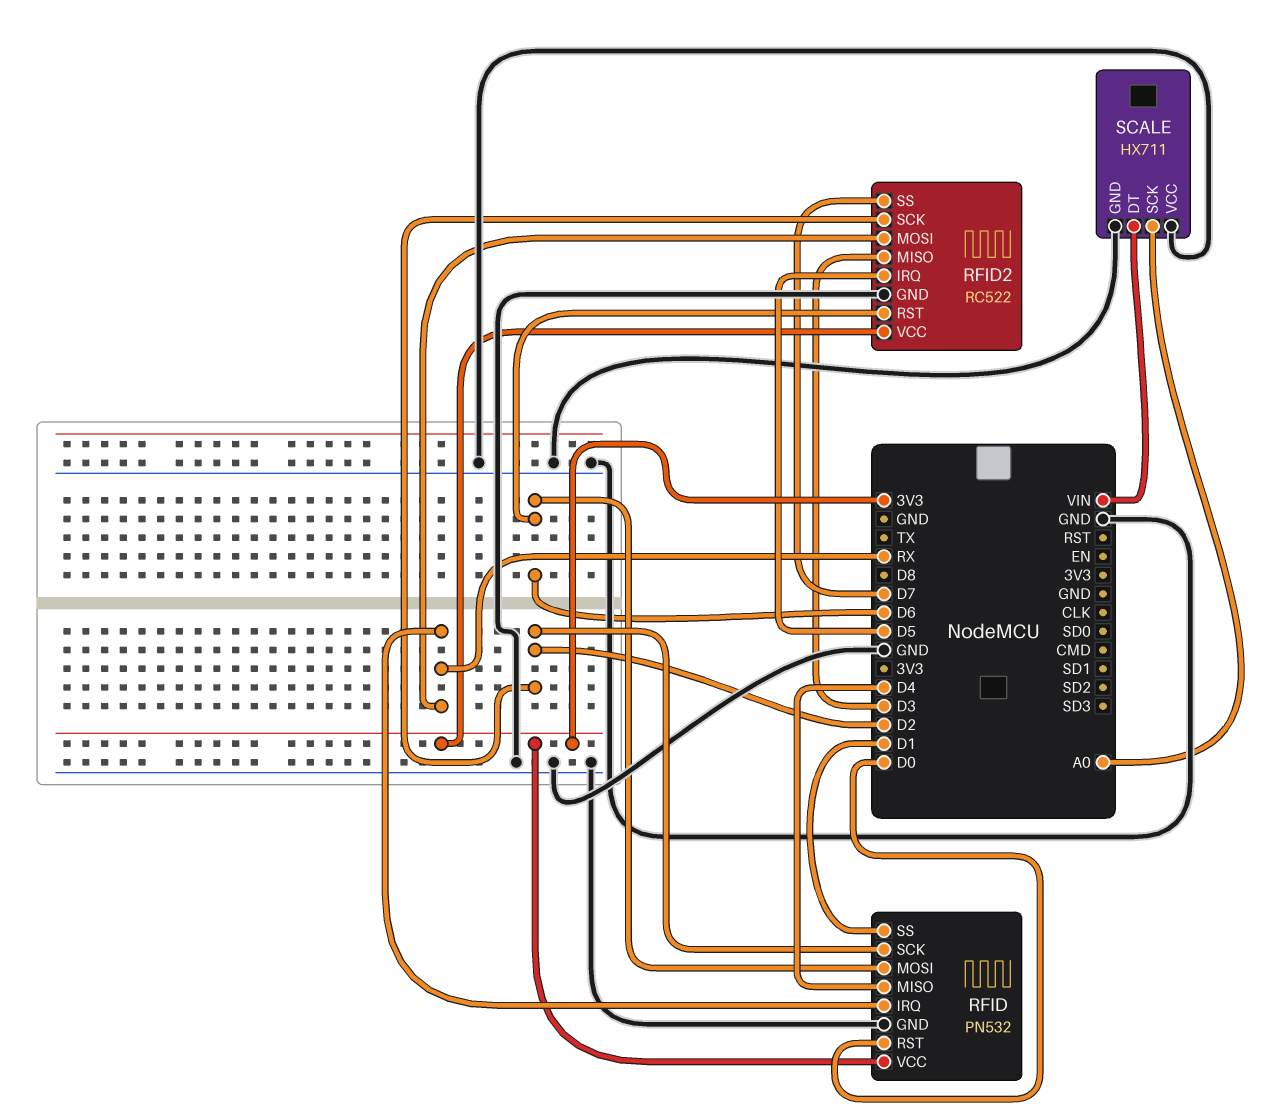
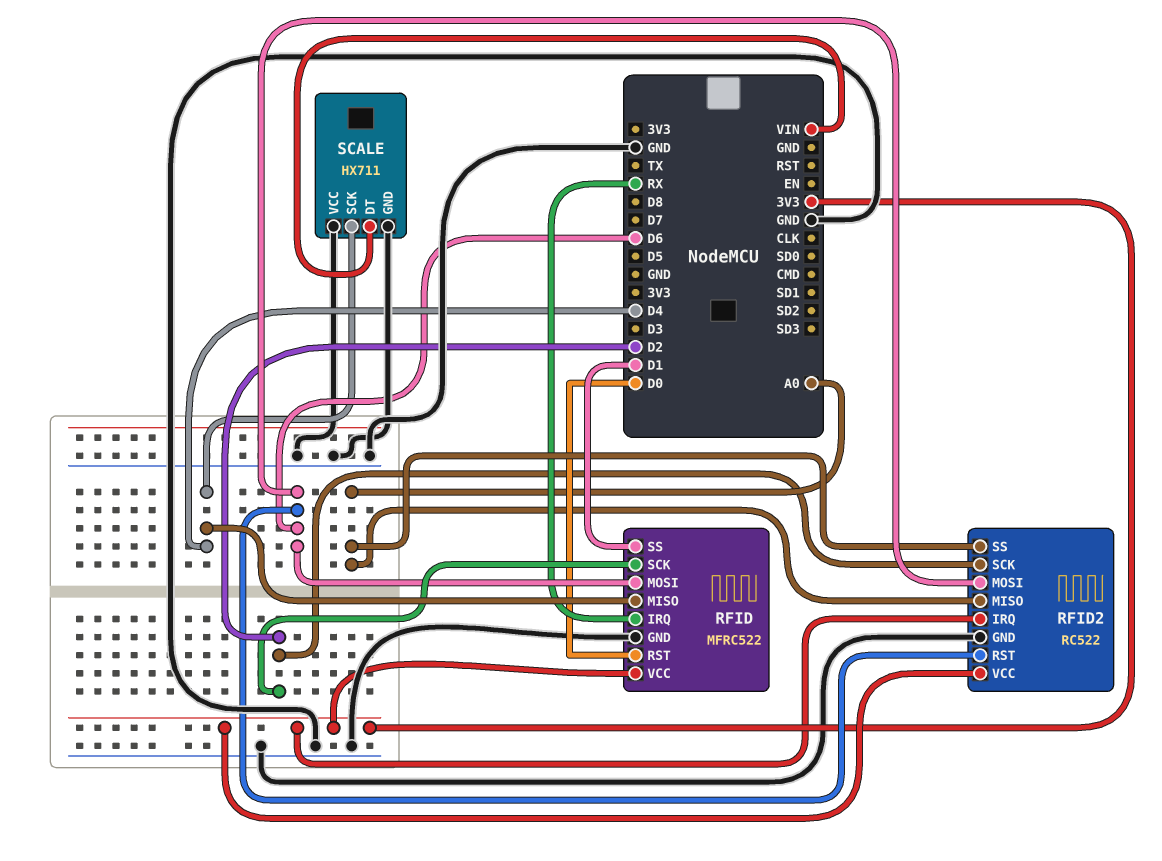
RFID: PN532 -> MFRC522
RFID2 pin IRQ: D5 -> 3V3
RFID2 pin MISO: D3 -> A0
RFID2 pin MOSI: RX -> D6
RFID2 pin SS: D7 -> A0
SCALE pin SCK: A0 -> D4

